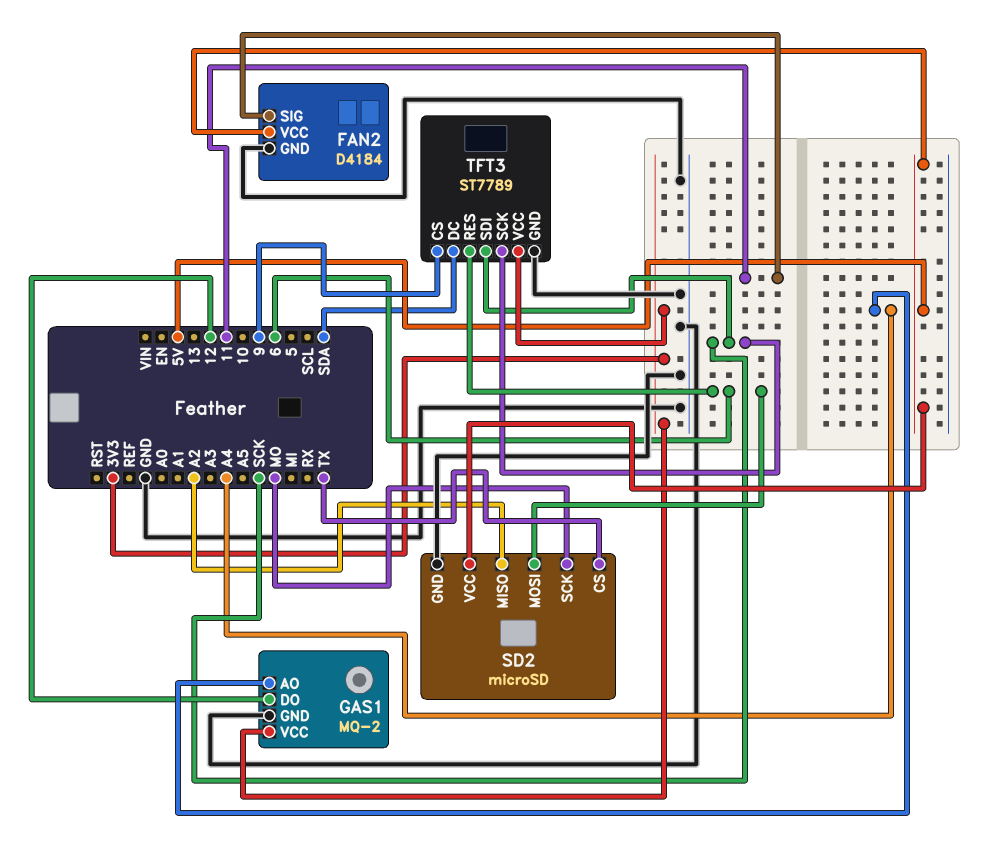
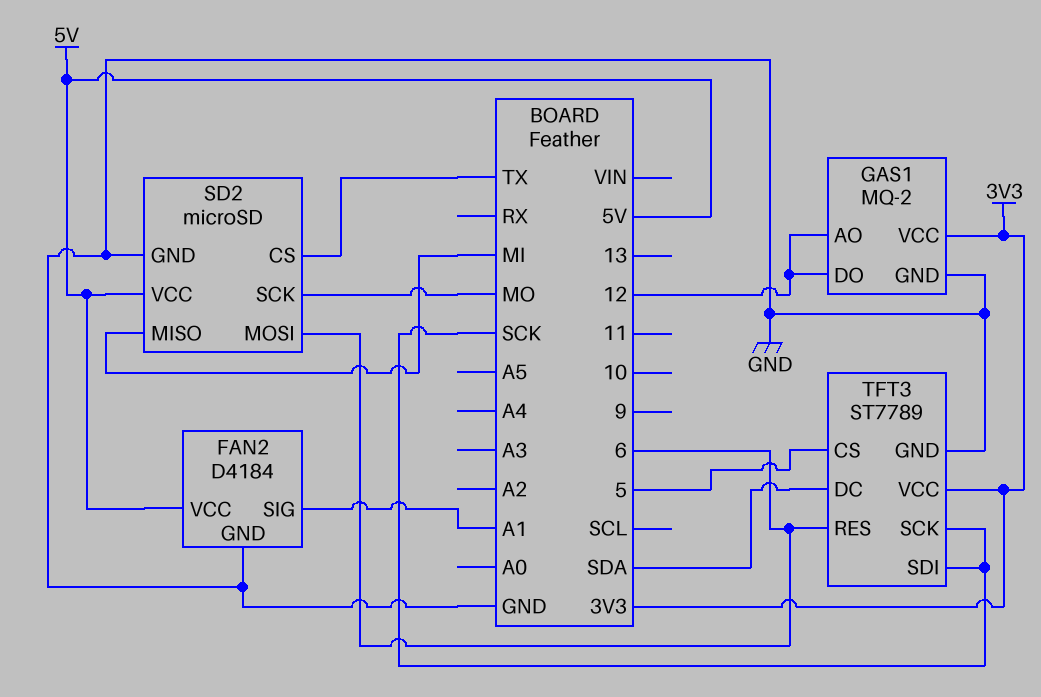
FAN2 pin SIG: 11 -> A1
GAS1 pin AO: A4 -> 12
SD2 pin MISO: A2 -> MI
TFT3 pin CS: 9 -> 5

